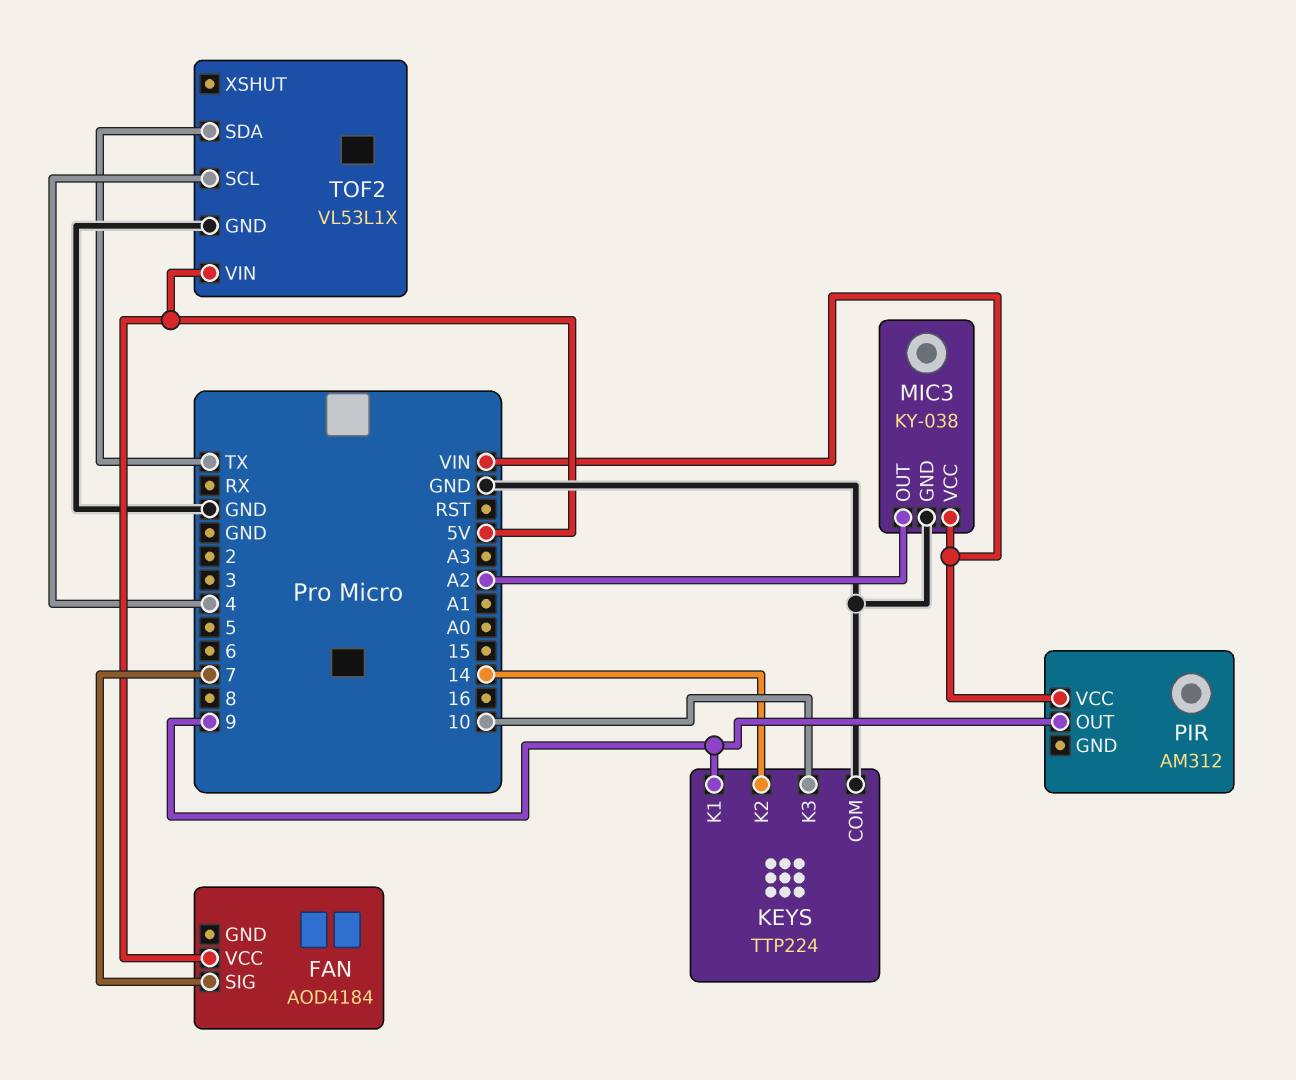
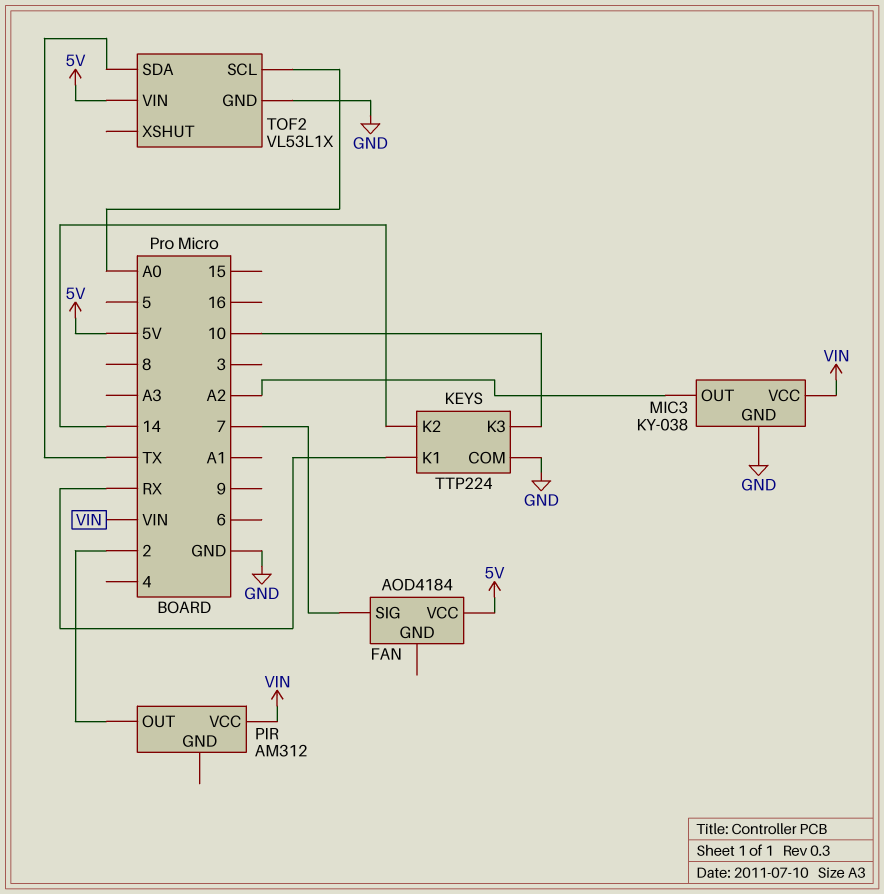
KEYS pin K1: 9 -> RX
PIR pin OUT: 9 -> 2
TOF2 pin SCL: 4 -> A0

